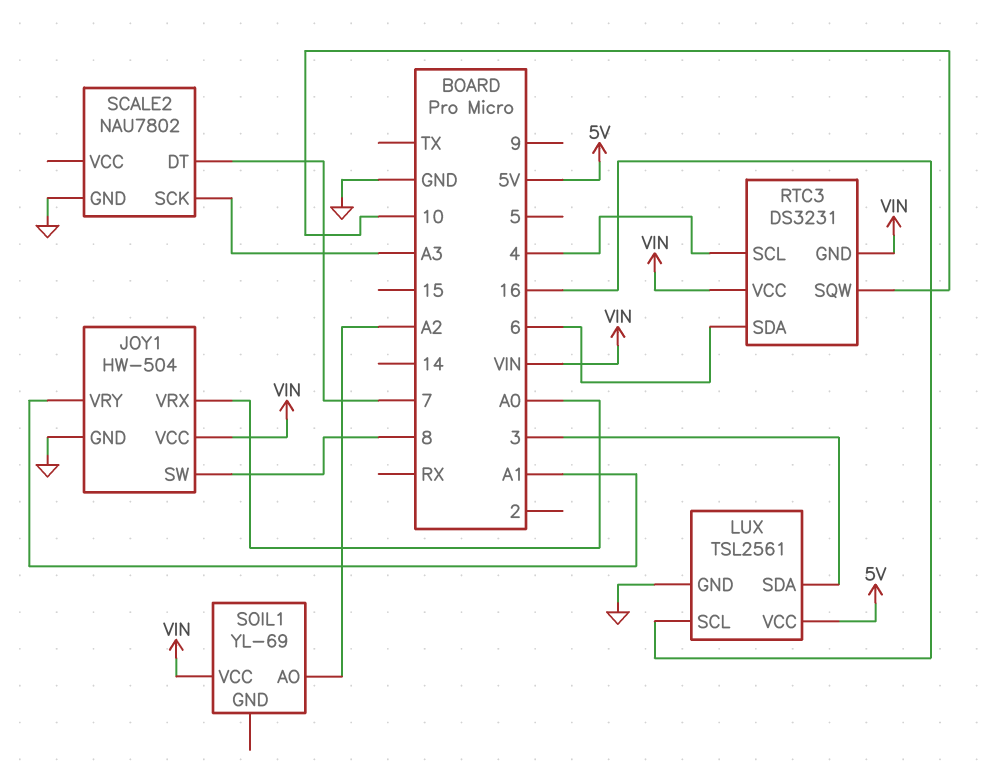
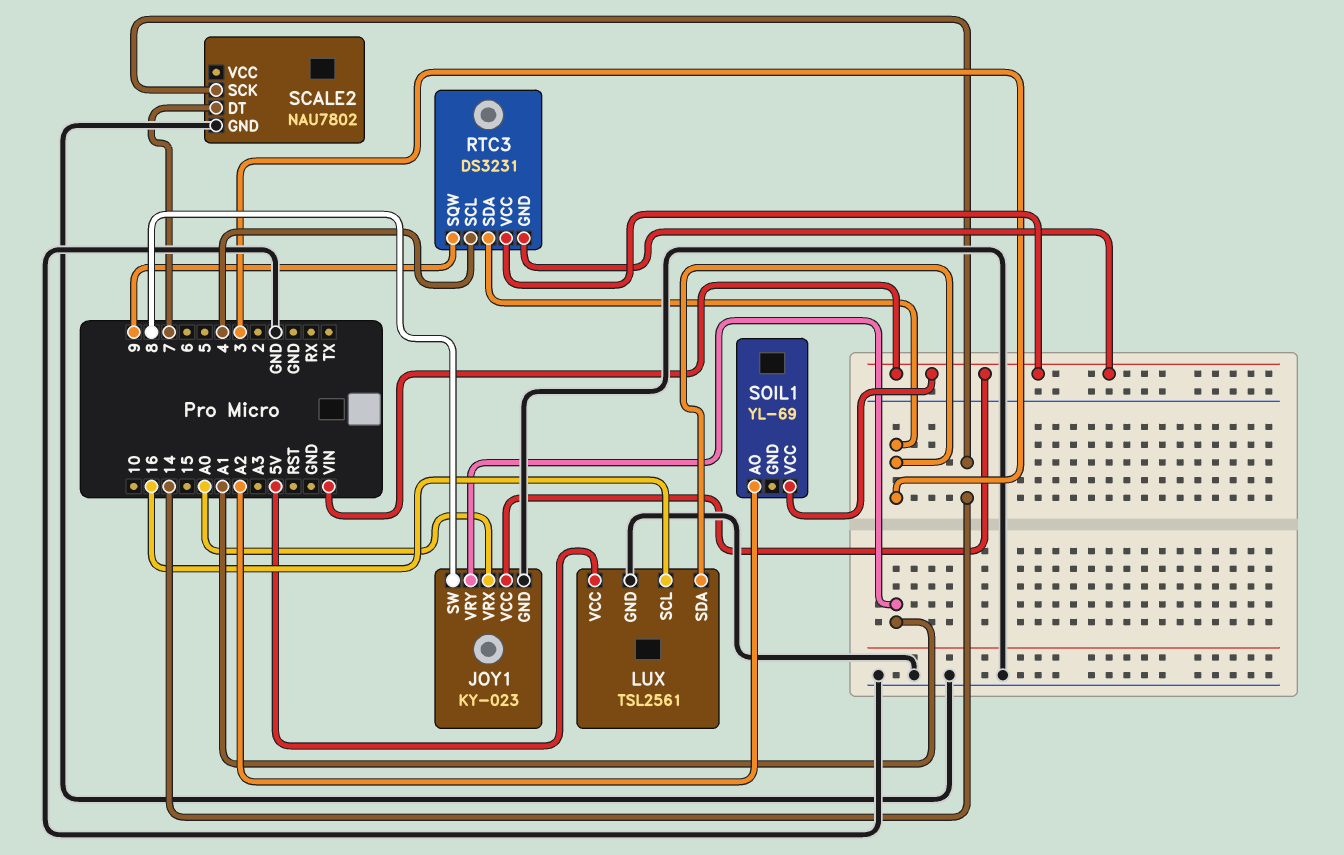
JOY1: HW-504 -> KY-023
RTC3 pin SDA: 6 -> 3
RTC3 pin SQW: 10 -> 9
SCALE2 pin SCK: A3 -> 14

